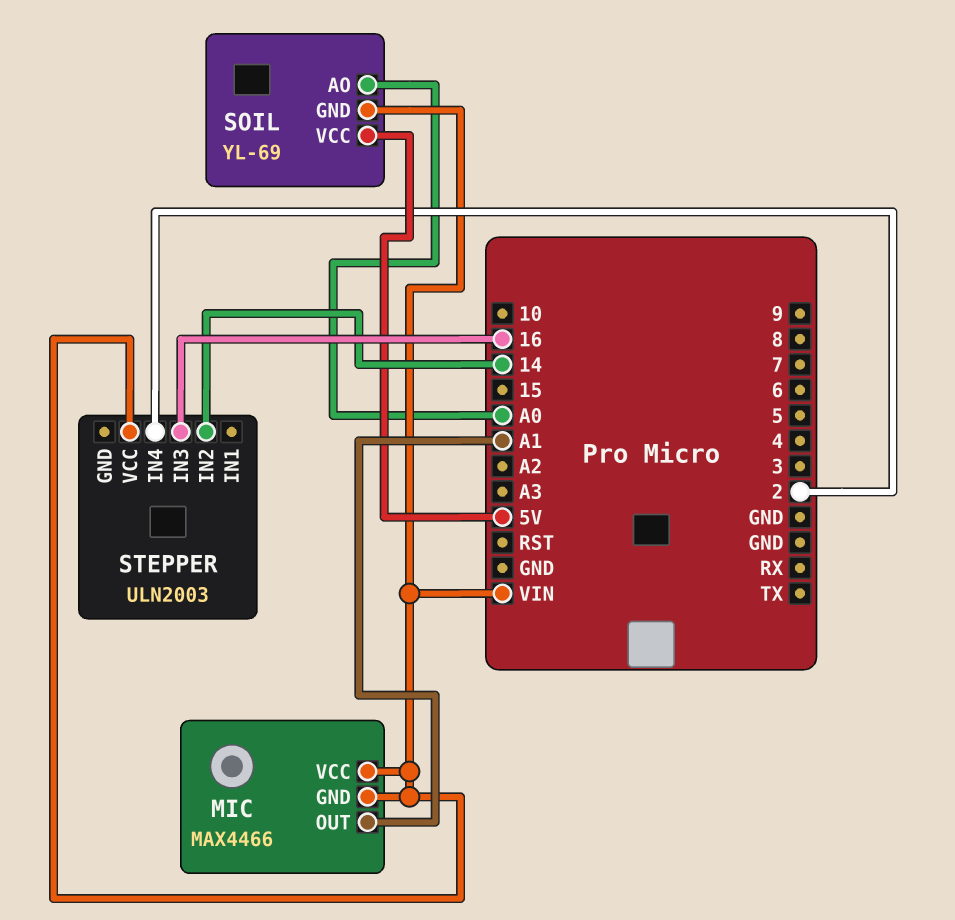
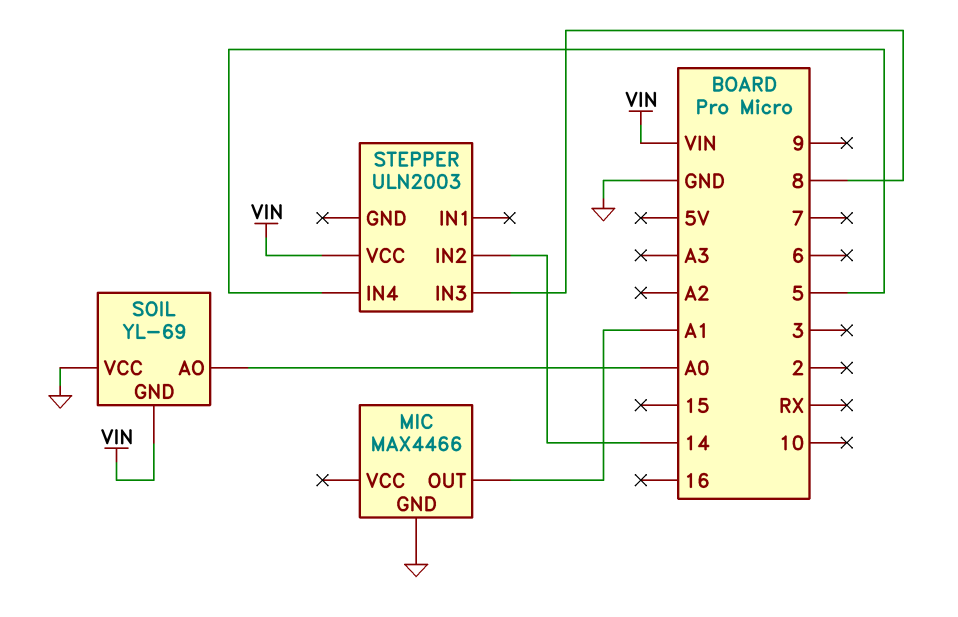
MIC pin GND: VIN -> GND
MIC pin VCC: VIN -> none
SOIL pin VCC: 5V -> GND
STEPPER pin IN3: 16 -> 8
STEPPER pin IN4: 2 -> 5

